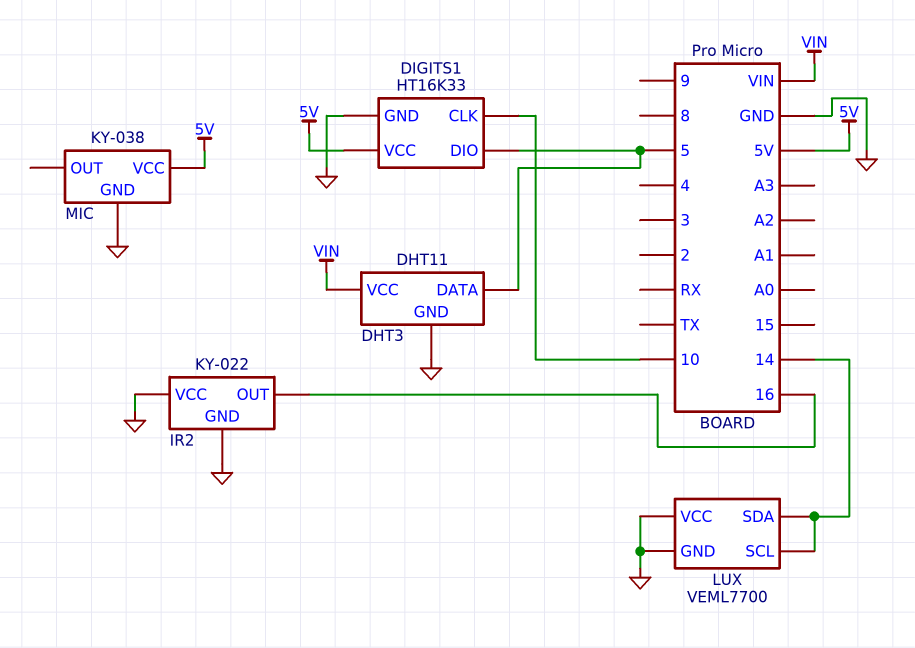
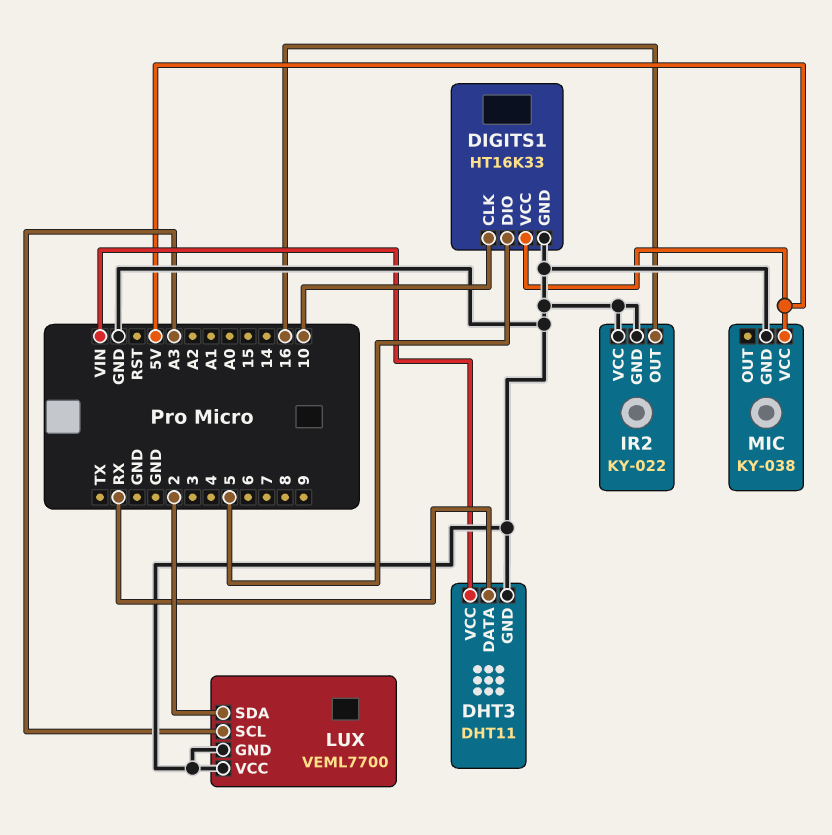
DHT3 pin DATA: 5 -> RX
LUX pin SCL: 14 -> A3
LUX pin SDA: 14 -> 2

